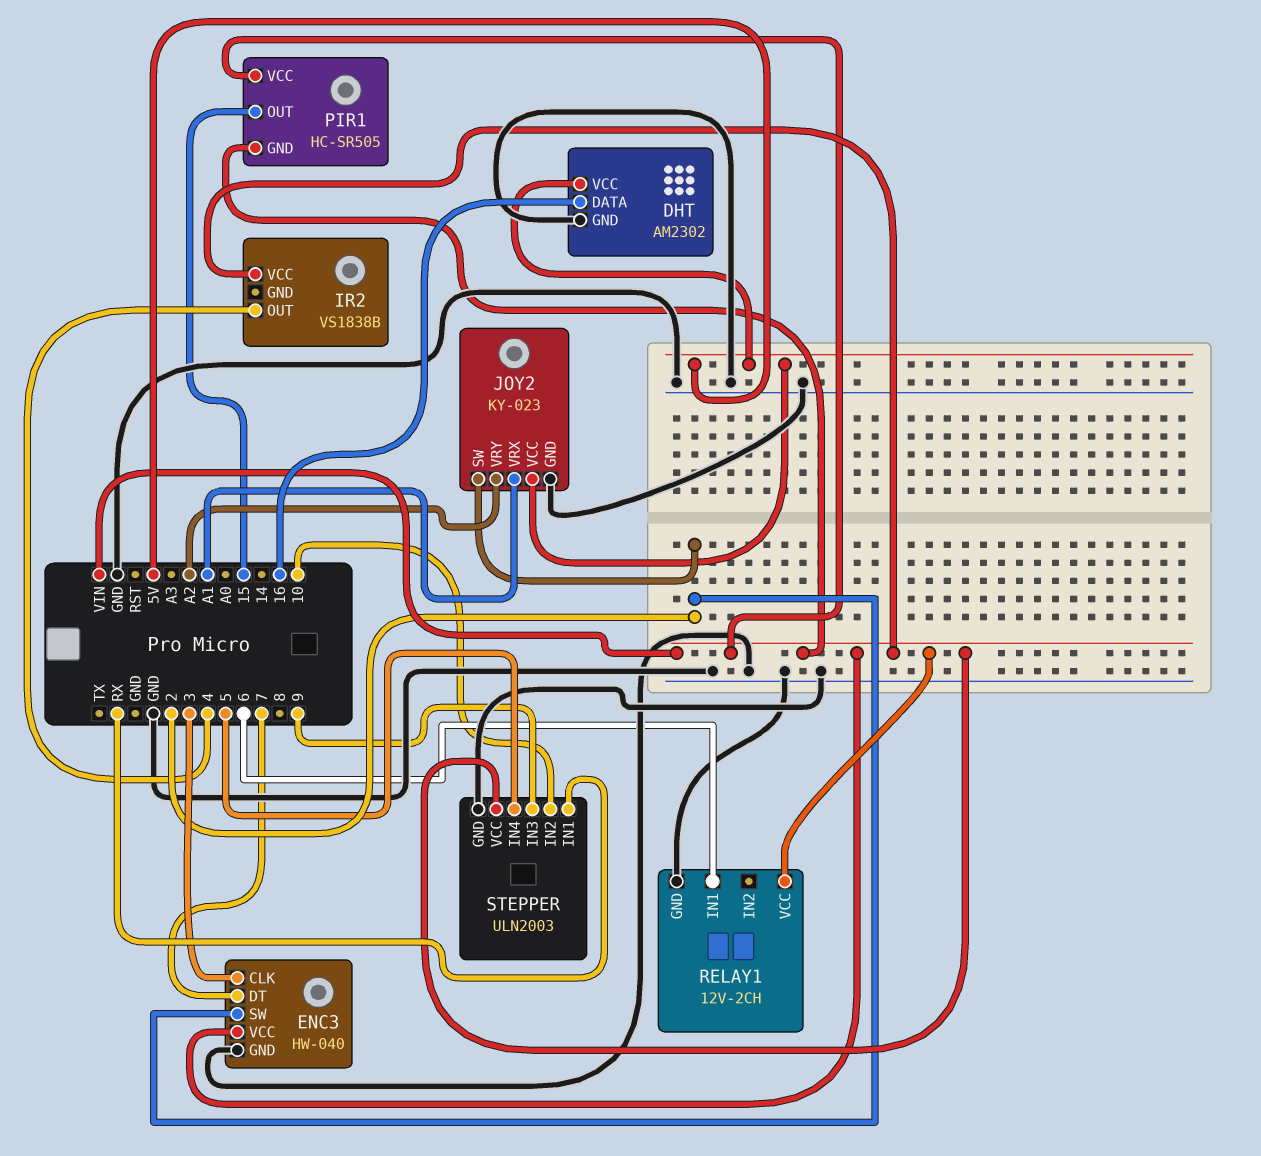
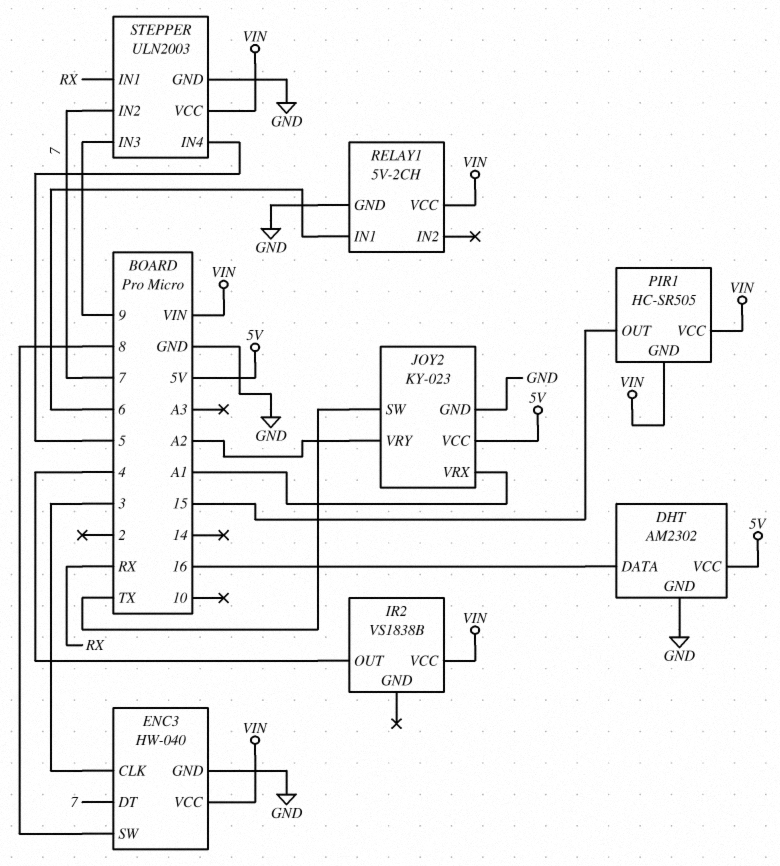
ENC3 pin SW: 2 -> 8
JOY2 pin SW: 2 -> TX
RELAY1: 12V-2CH -> 5V-2CH
STEPPER pin IN2: 10 -> 7

